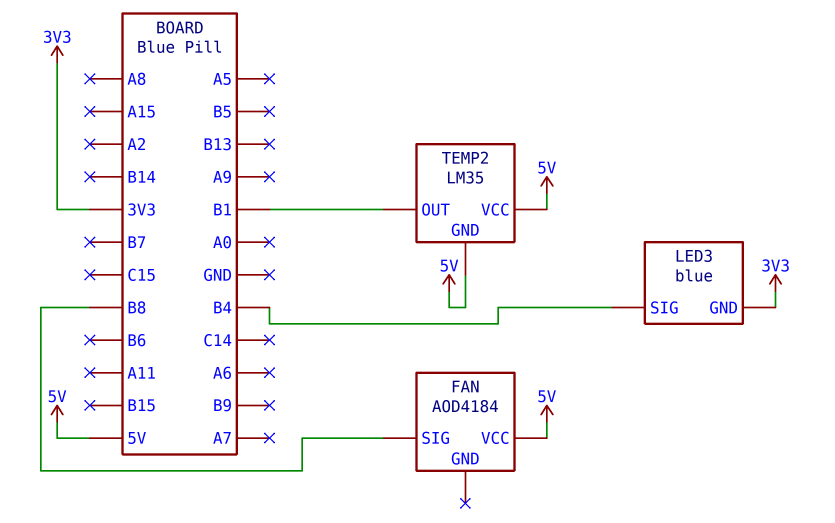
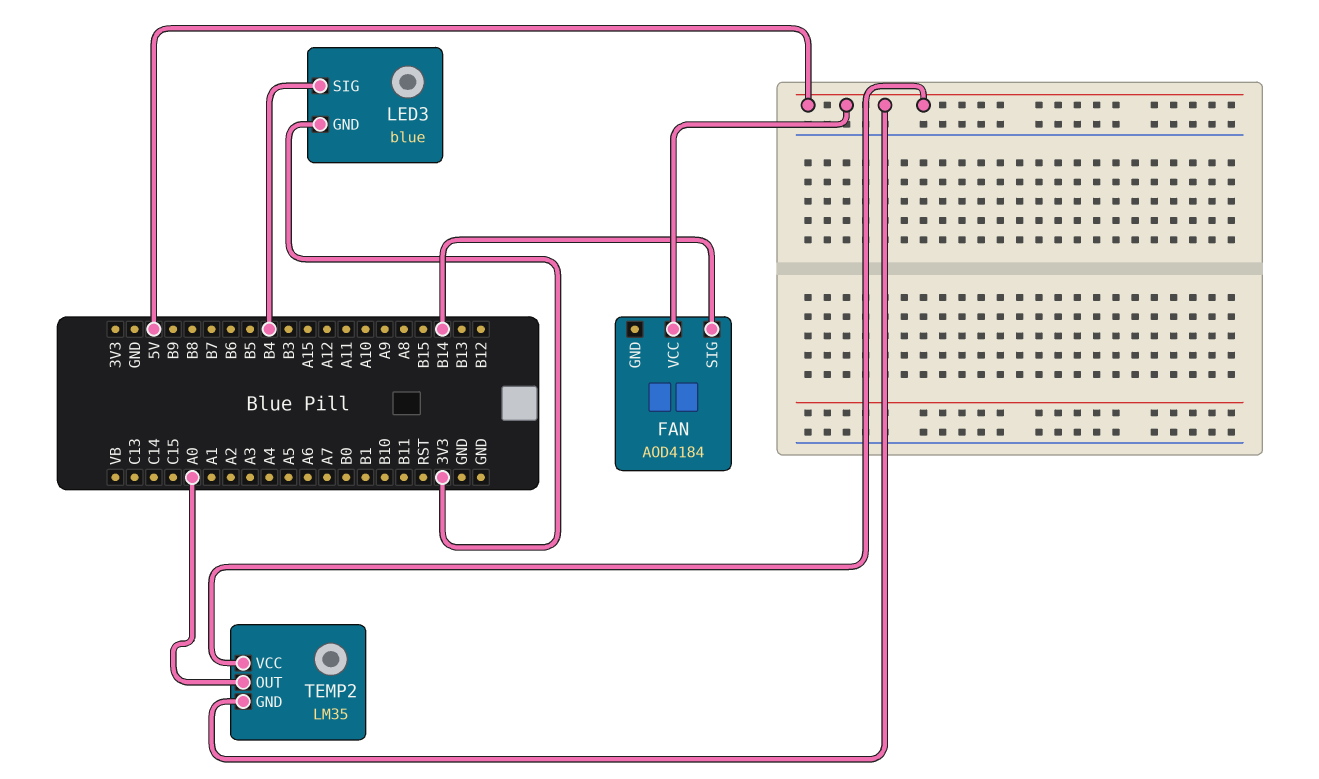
FAN pin SIG: B8 -> B14
TEMP2 pin OUT: B1 -> A0

